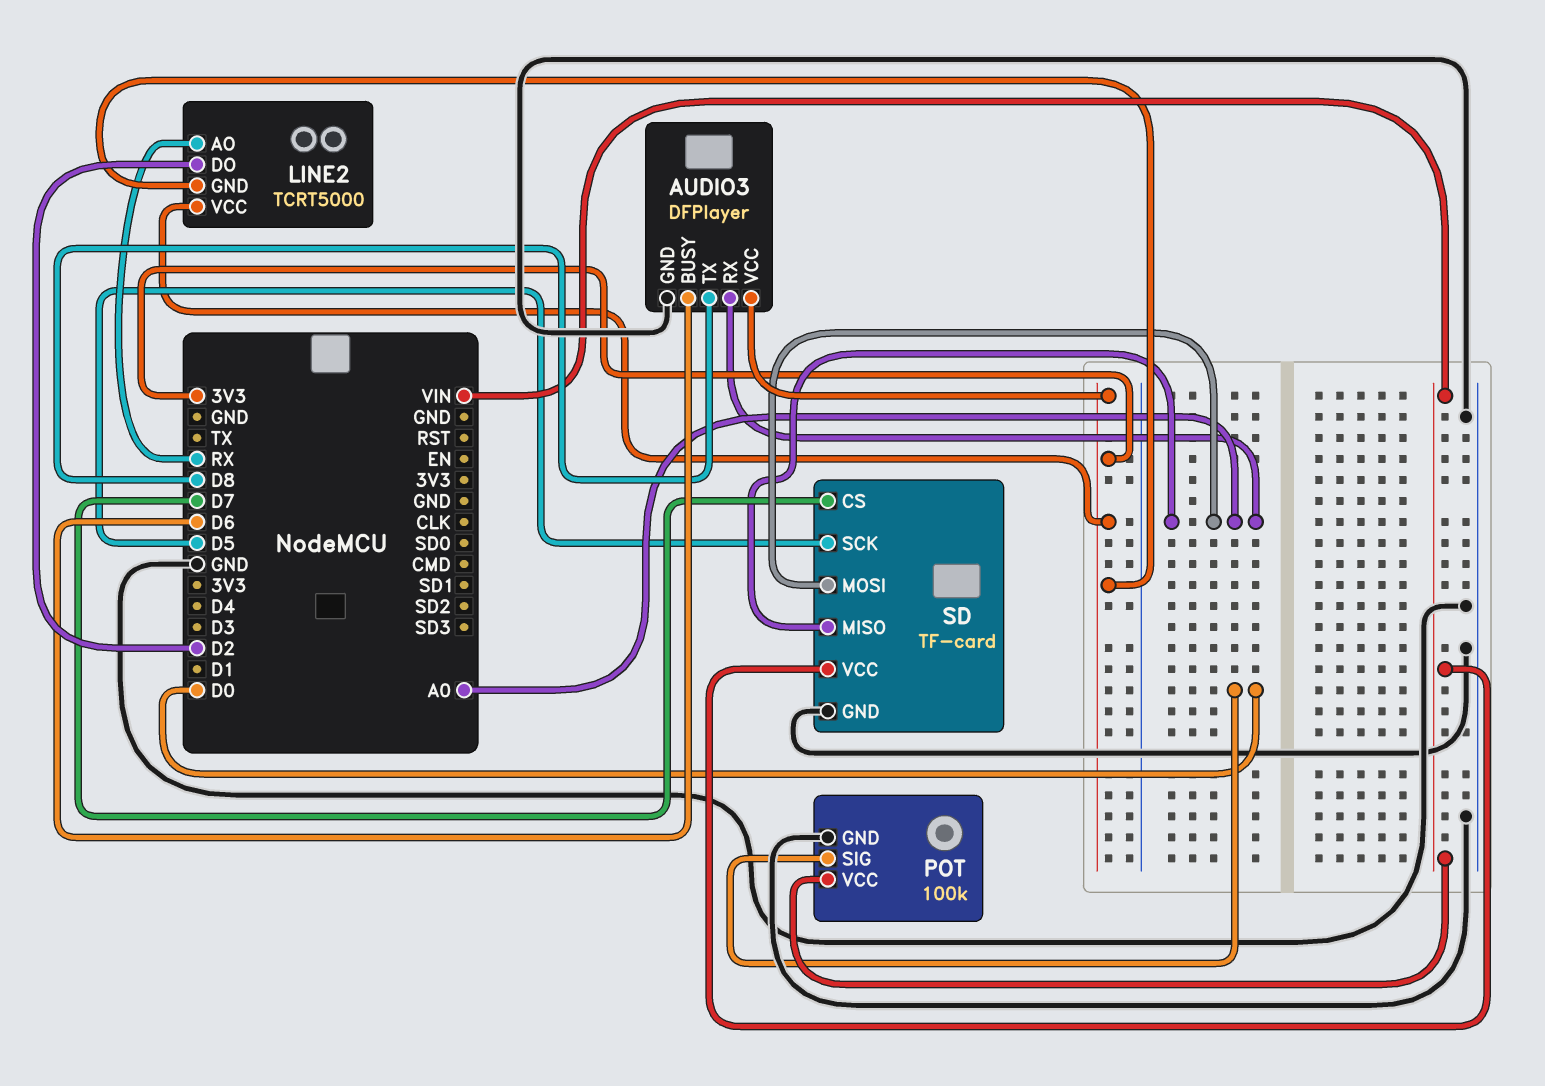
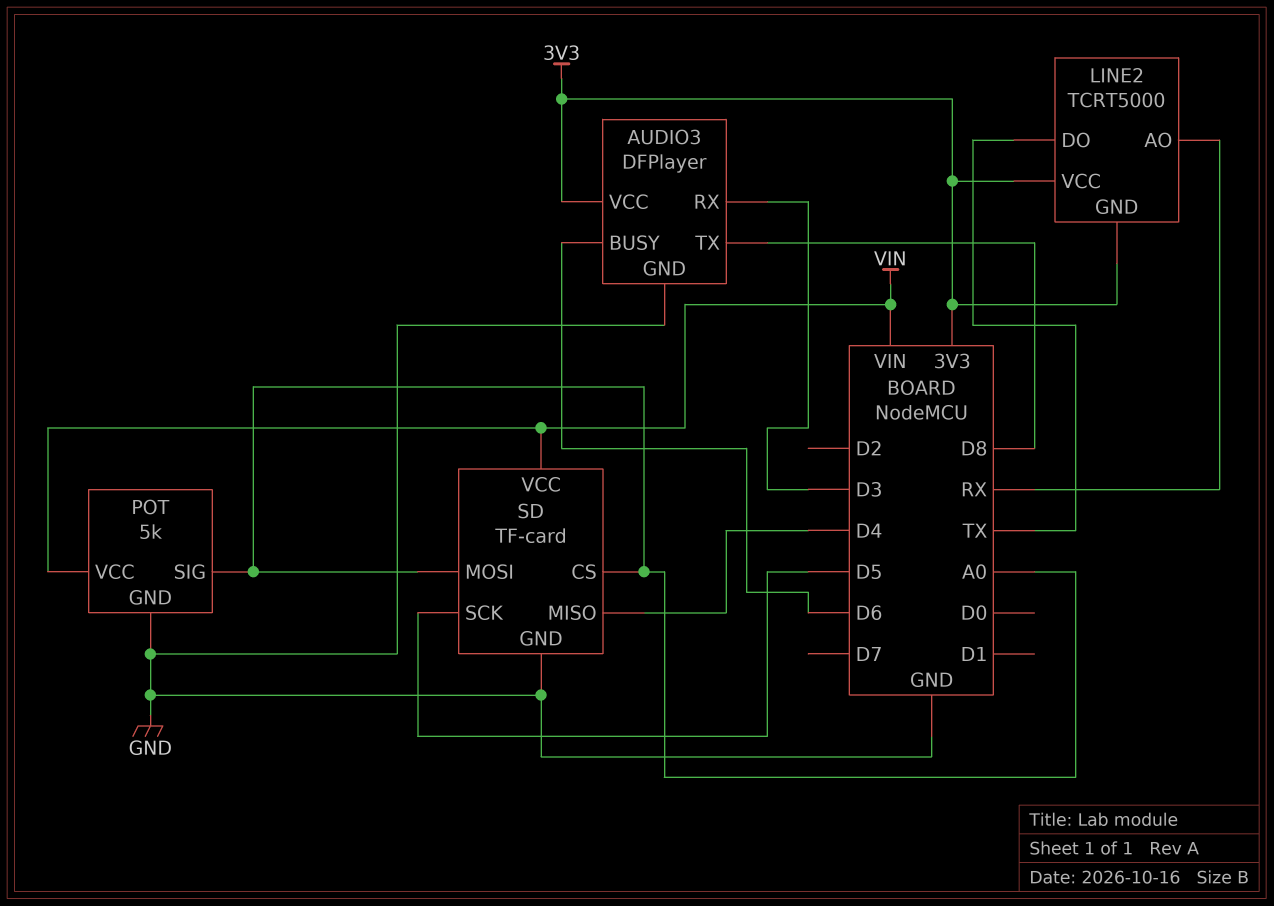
AUDIO3 pin RX: A0 -> D3
LINE2 pin DO: D2 -> TX
POT: 100k -> 5k
POT pin SIG: D0 -> A0
SD pin CS: D7 -> A0
SD pin MISO: A0 -> D4

